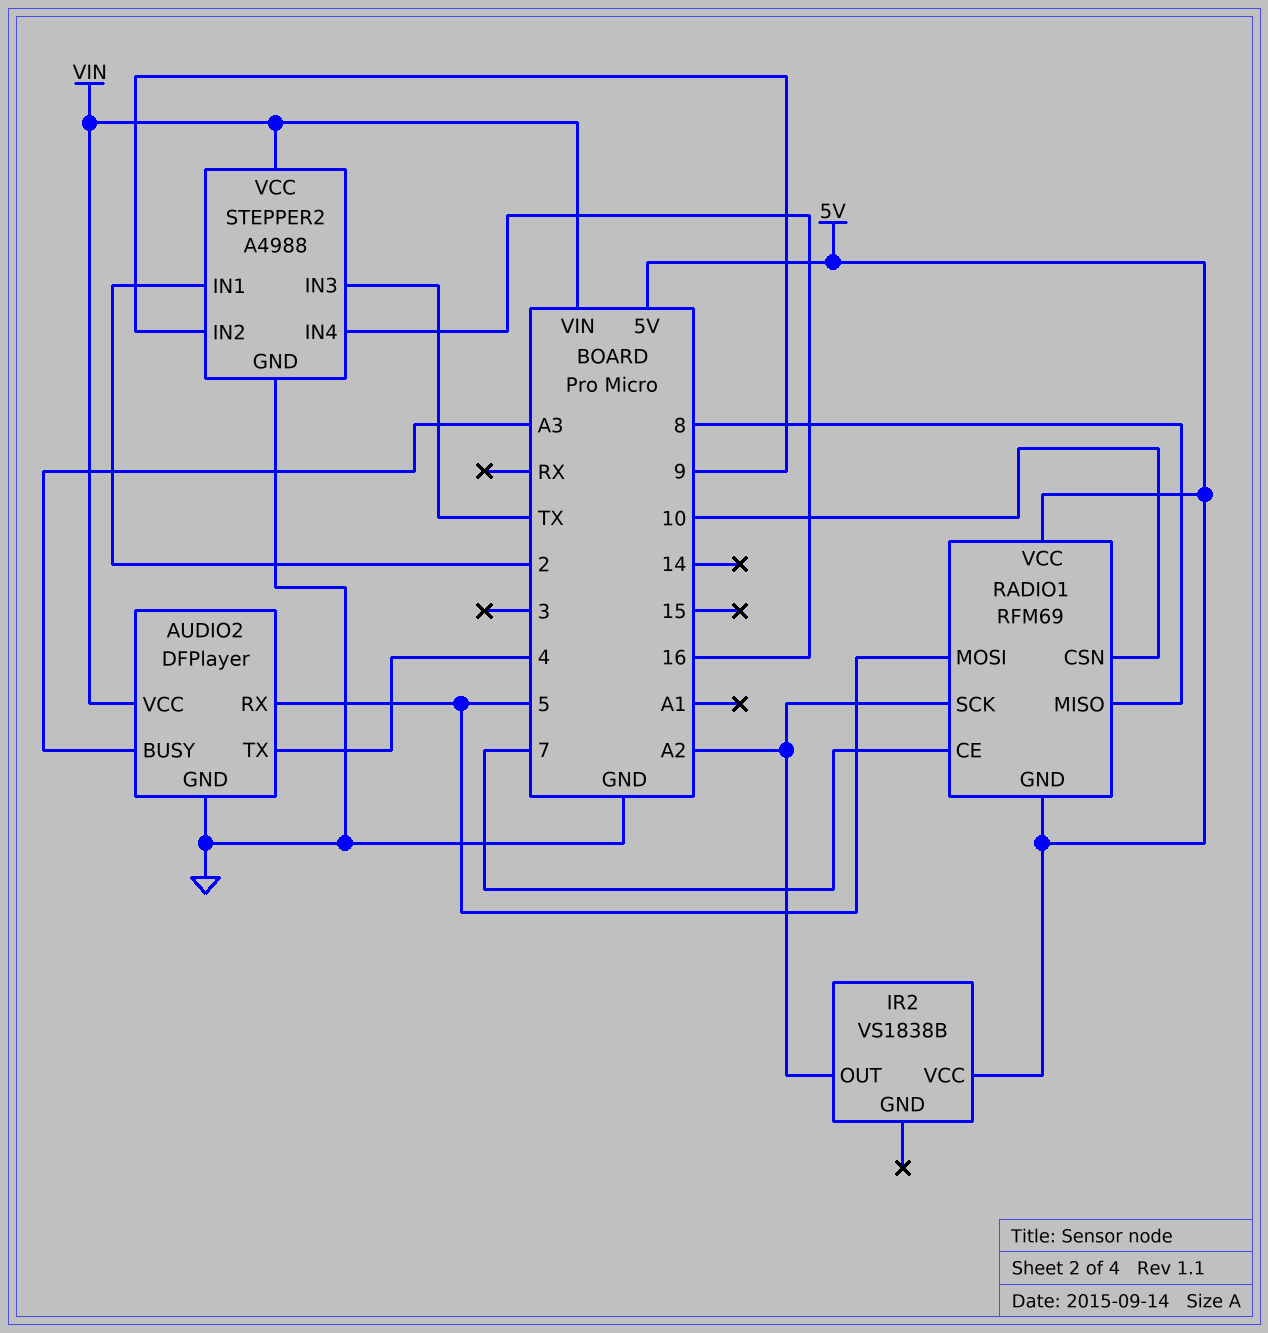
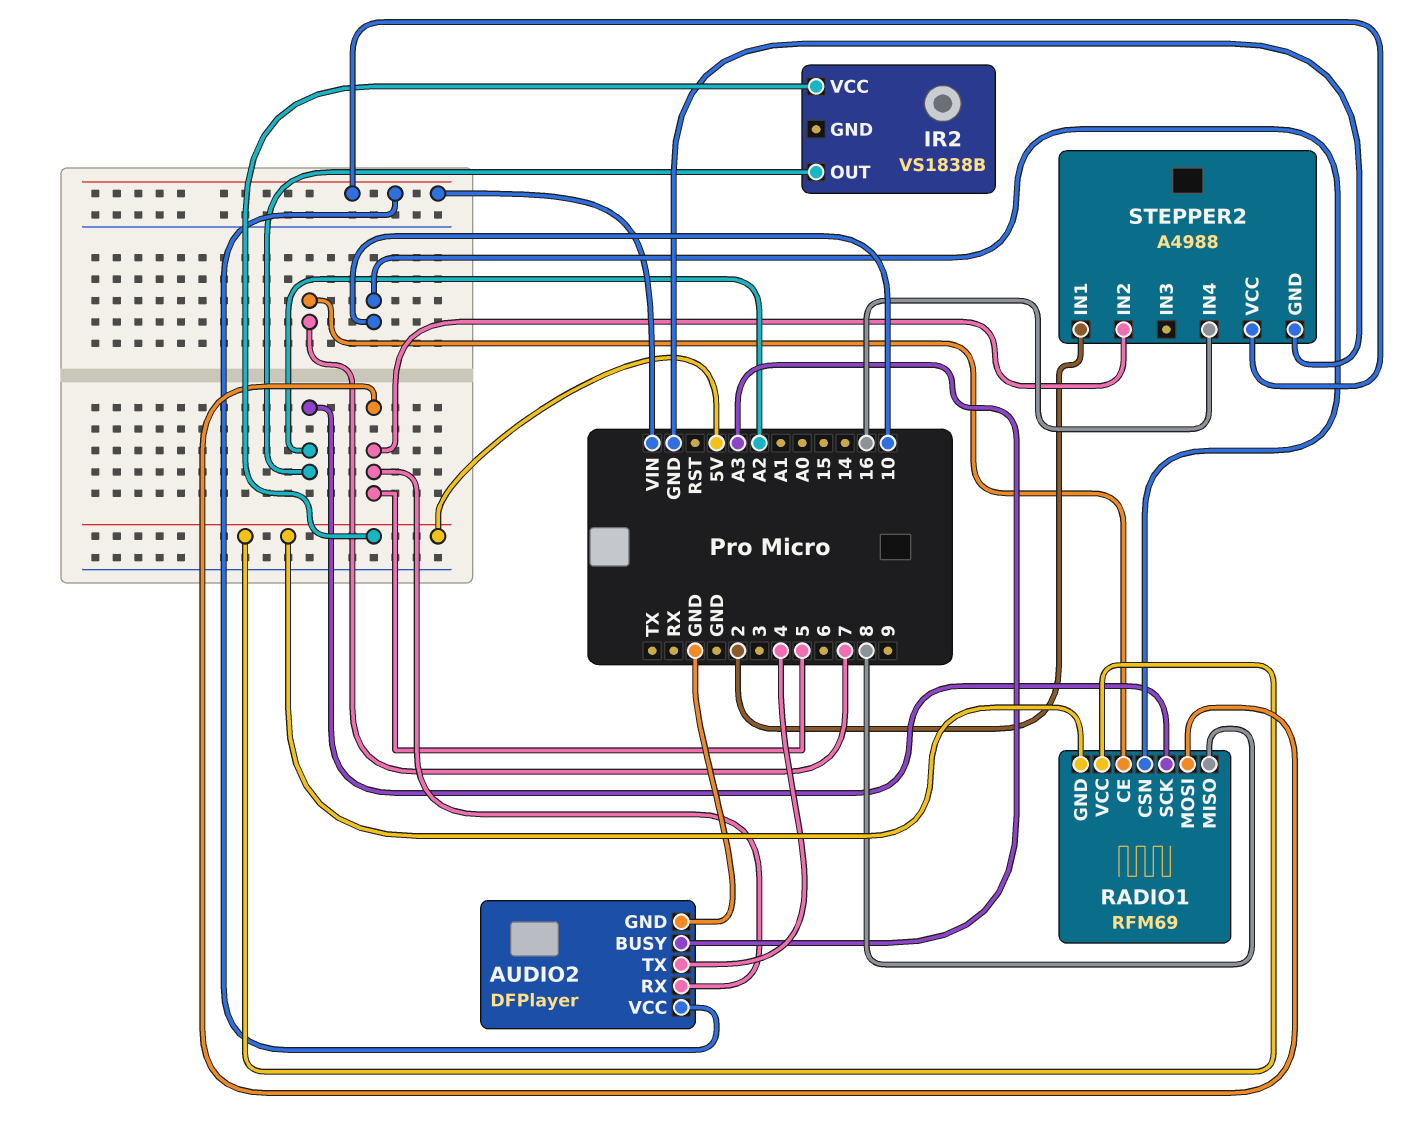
STEPPER2 pin IN2: 9 -> 5
STEPPER2 pin IN3: TX -> none

